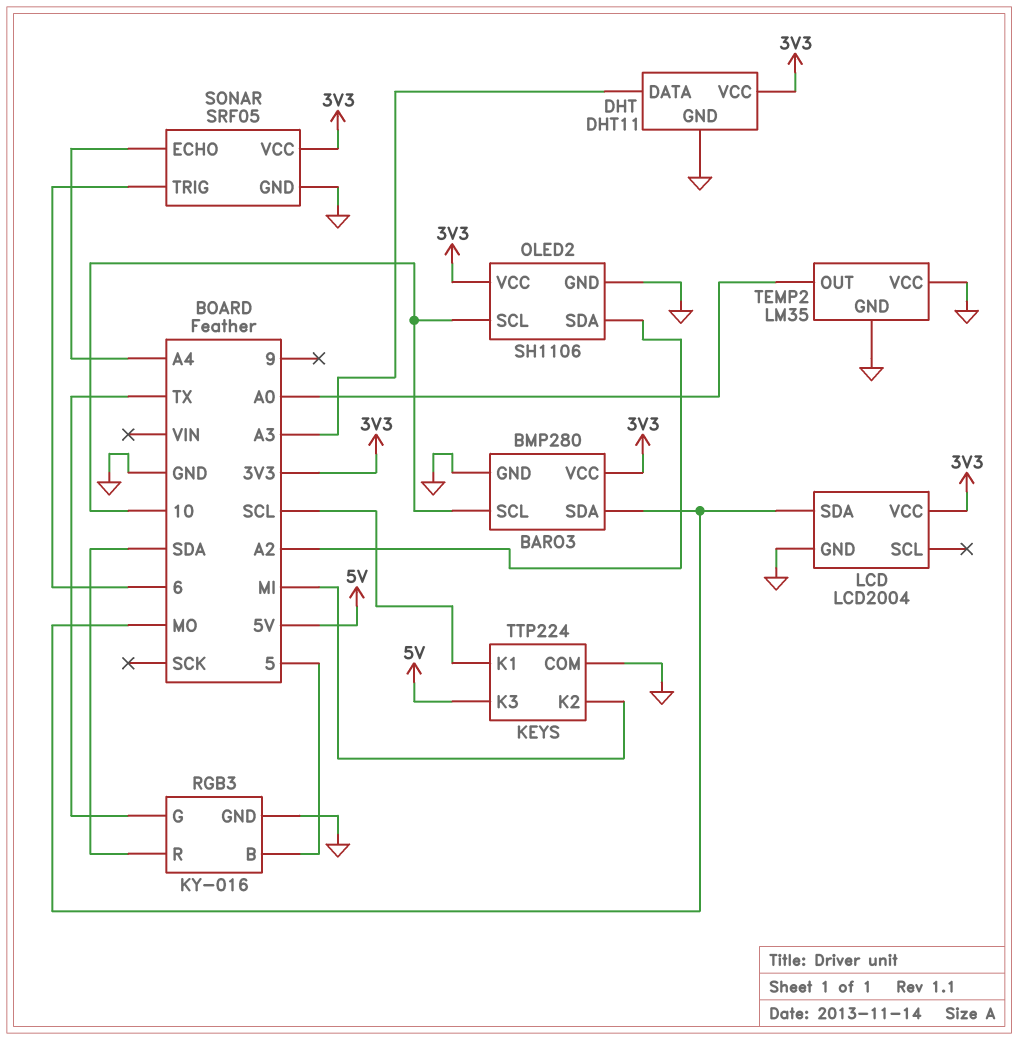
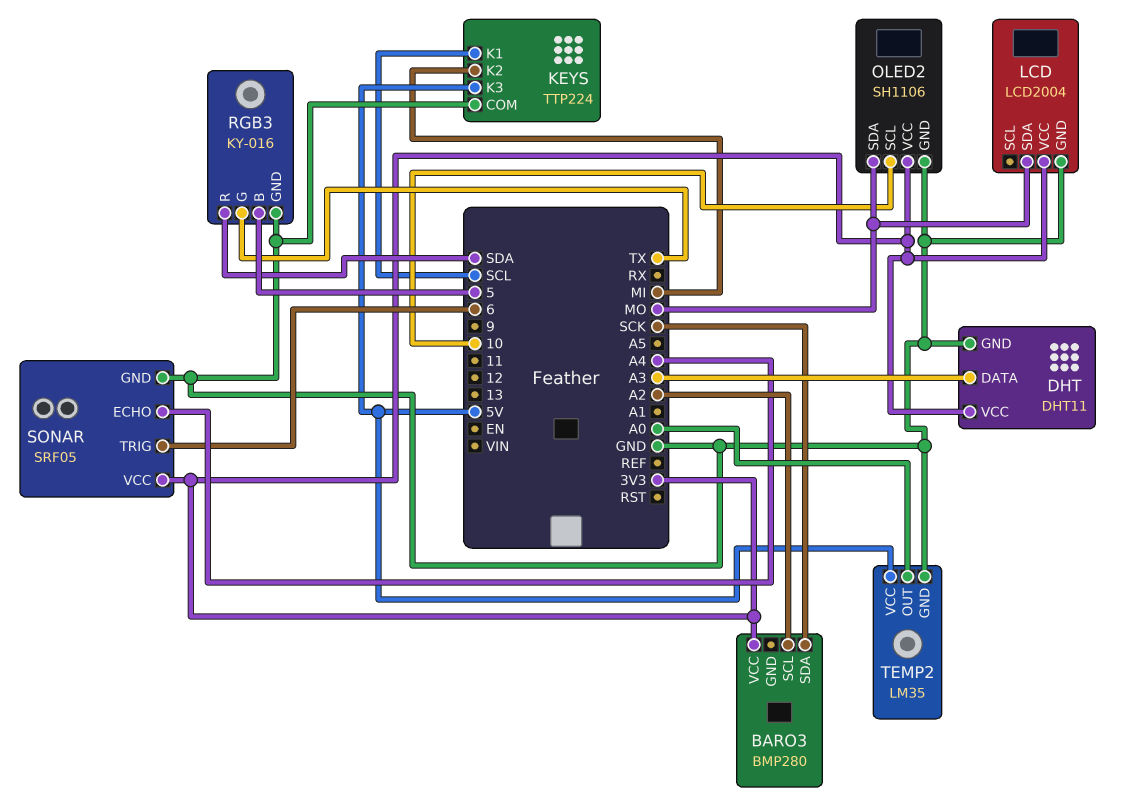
BARO3 pin GND: GND -> none
BARO3 pin SCL: 10 -> A2
BARO3 pin SDA: MO -> SCK
OLED2 pin SDA: A2 -> MO
TEMP2 pin VCC: GND -> 5V

